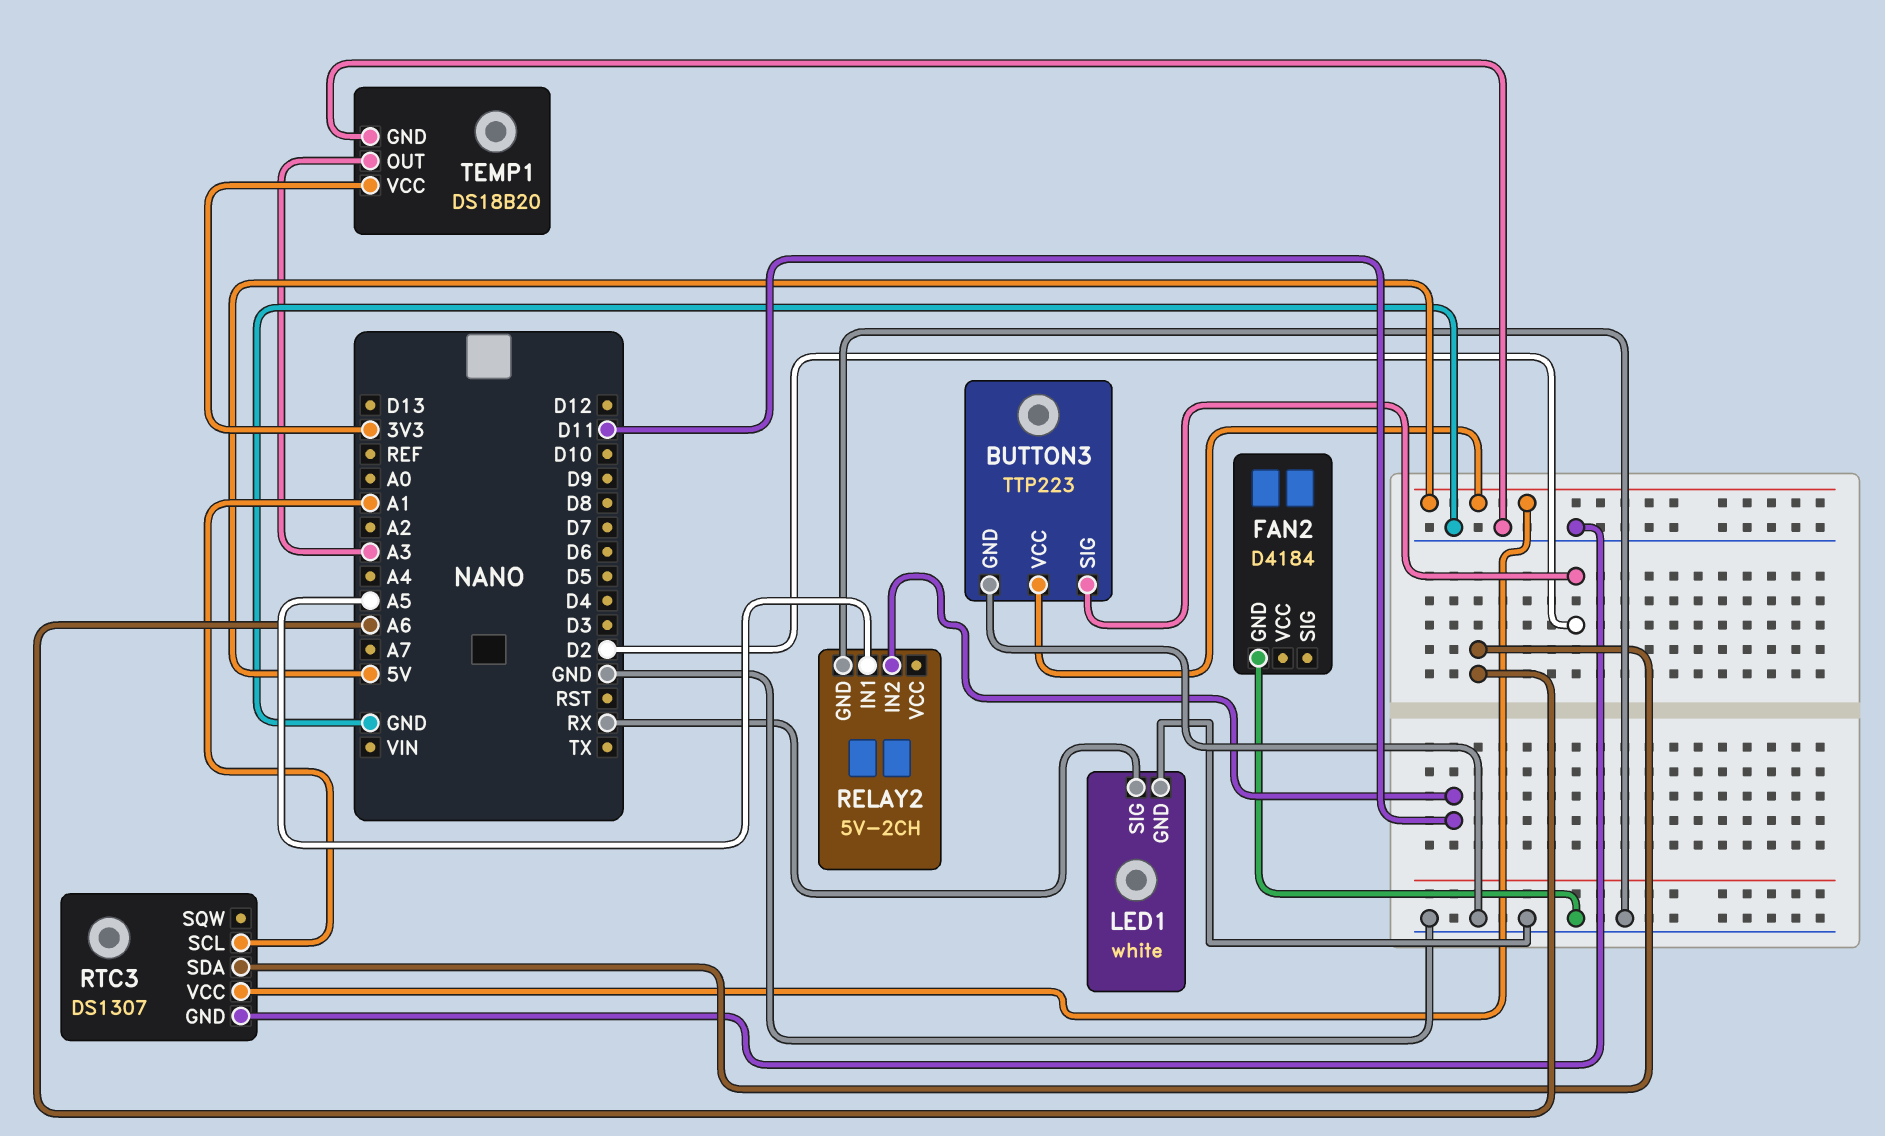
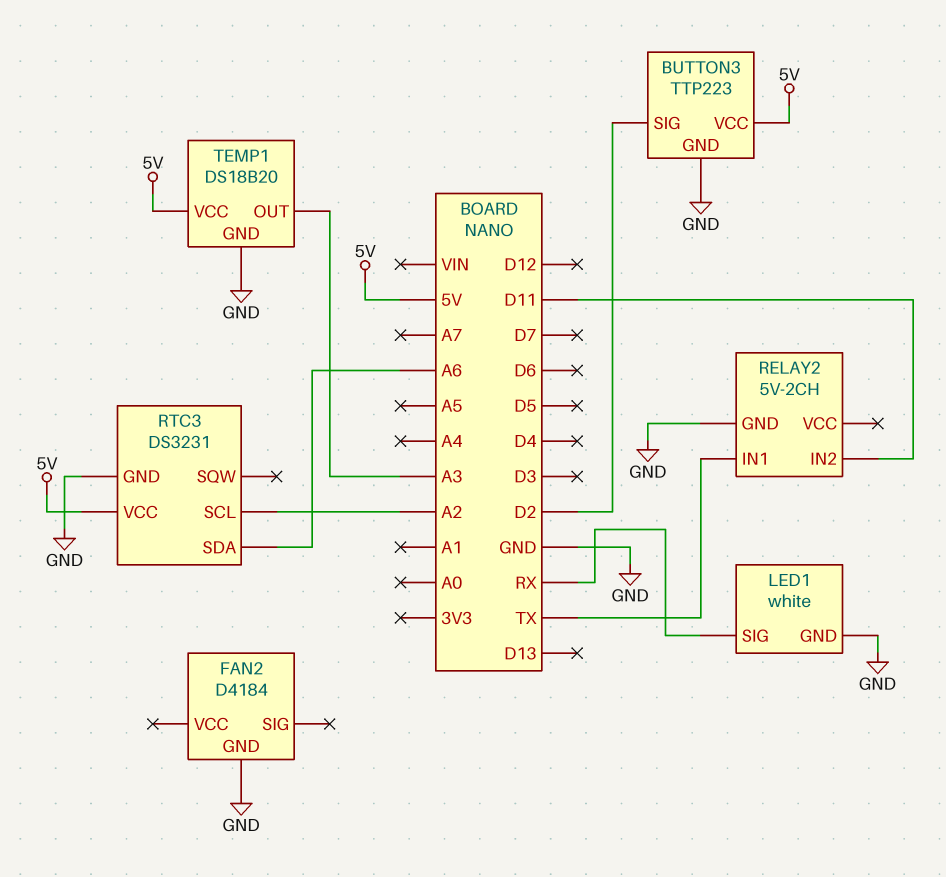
RELAY2 pin IN1: A5 -> TX
RTC3: DS1307 -> DS3231
RTC3 pin SCL: A1 -> A2
TEMP1 pin VCC: 3V3 -> 5V

